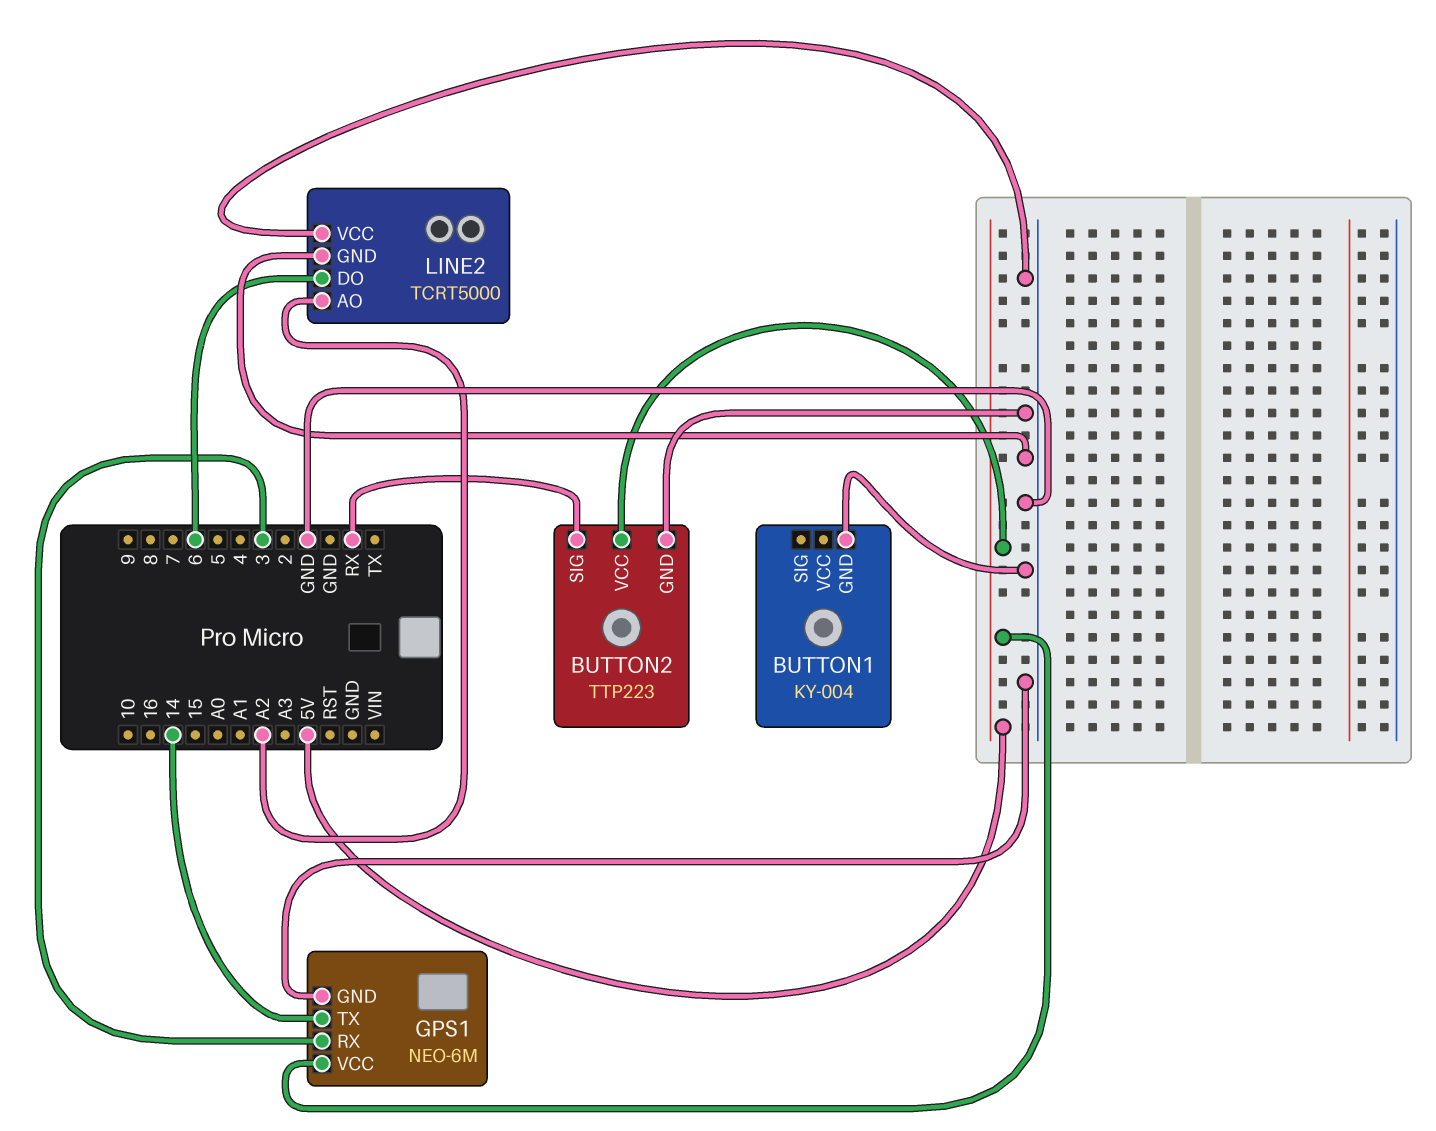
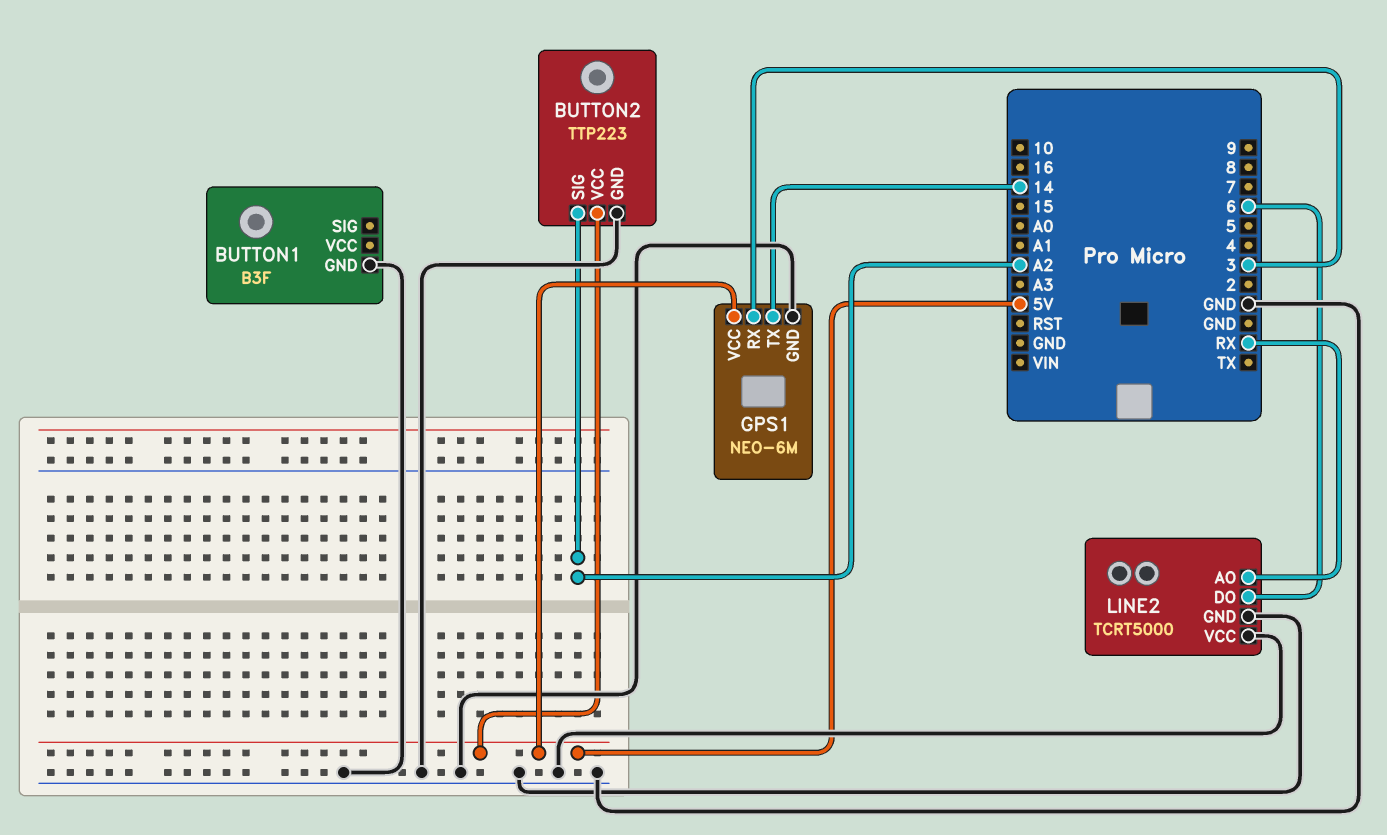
BUTTON1: KY-004 -> B3F
BUTTON2 pin SIG: RX -> A2
LINE2 pin AO: A2 -> RX

